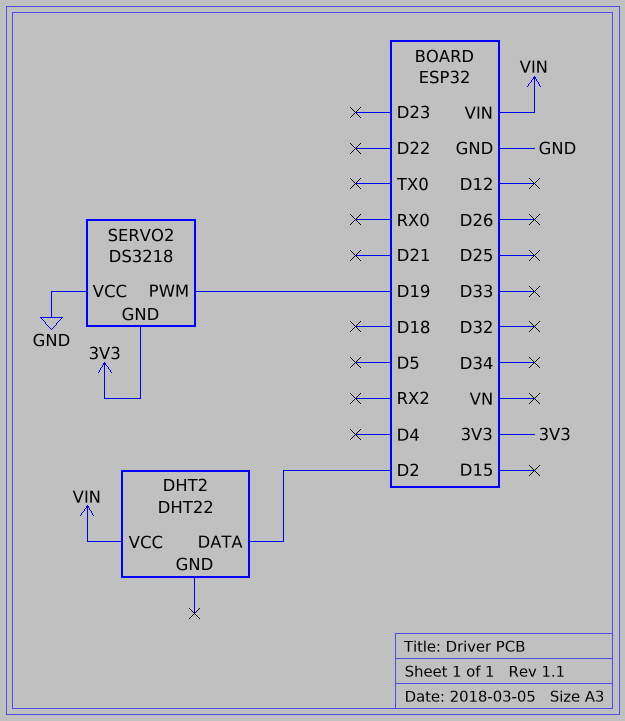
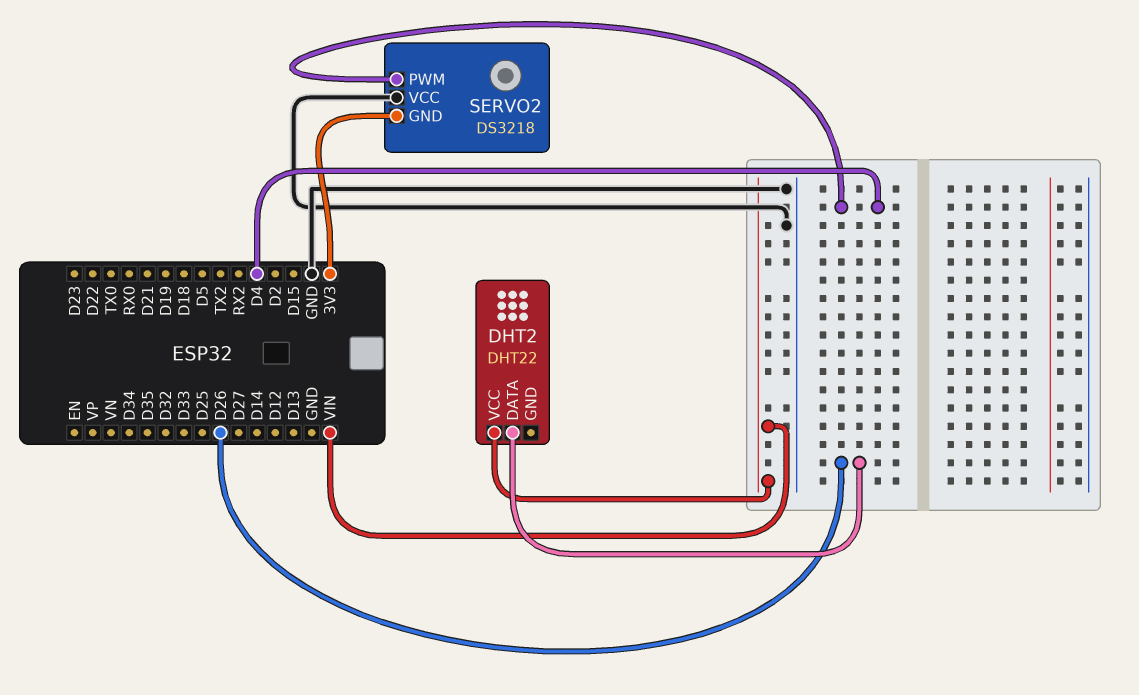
DHT2 pin DATA: D2 -> D26
SERVO2 pin PWM: D19 -> D4

